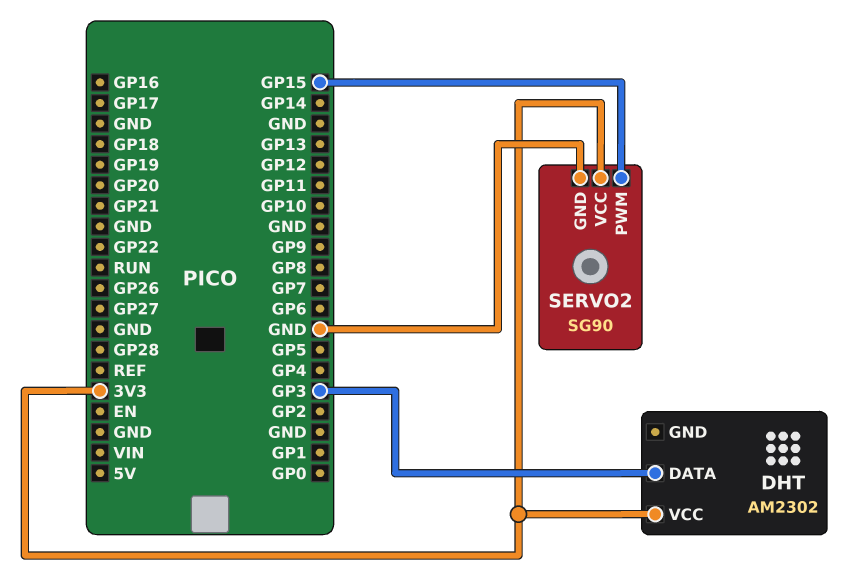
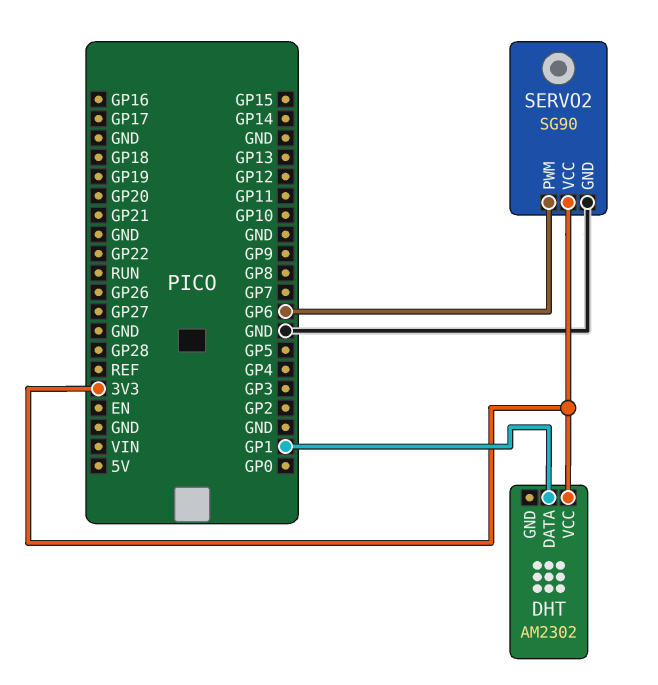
DHT pin DATA: GP3 -> GP1
SERVO2 pin PWM: GP15 -> GP6

